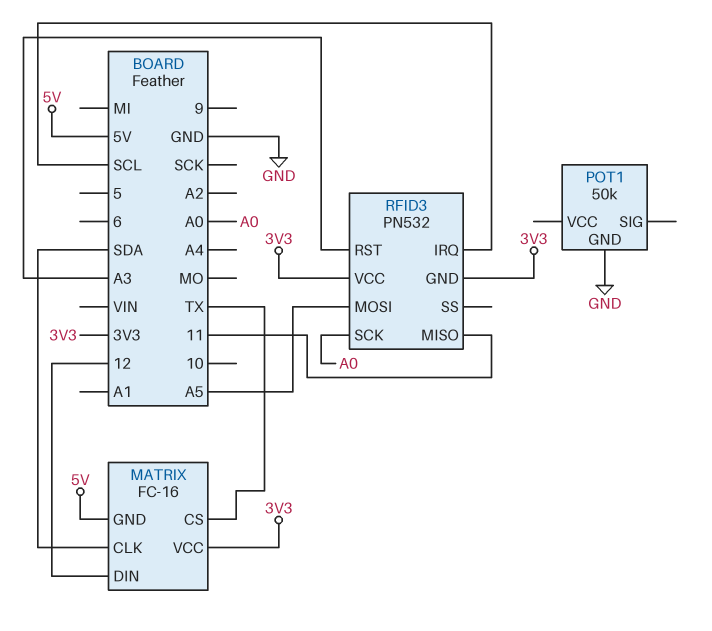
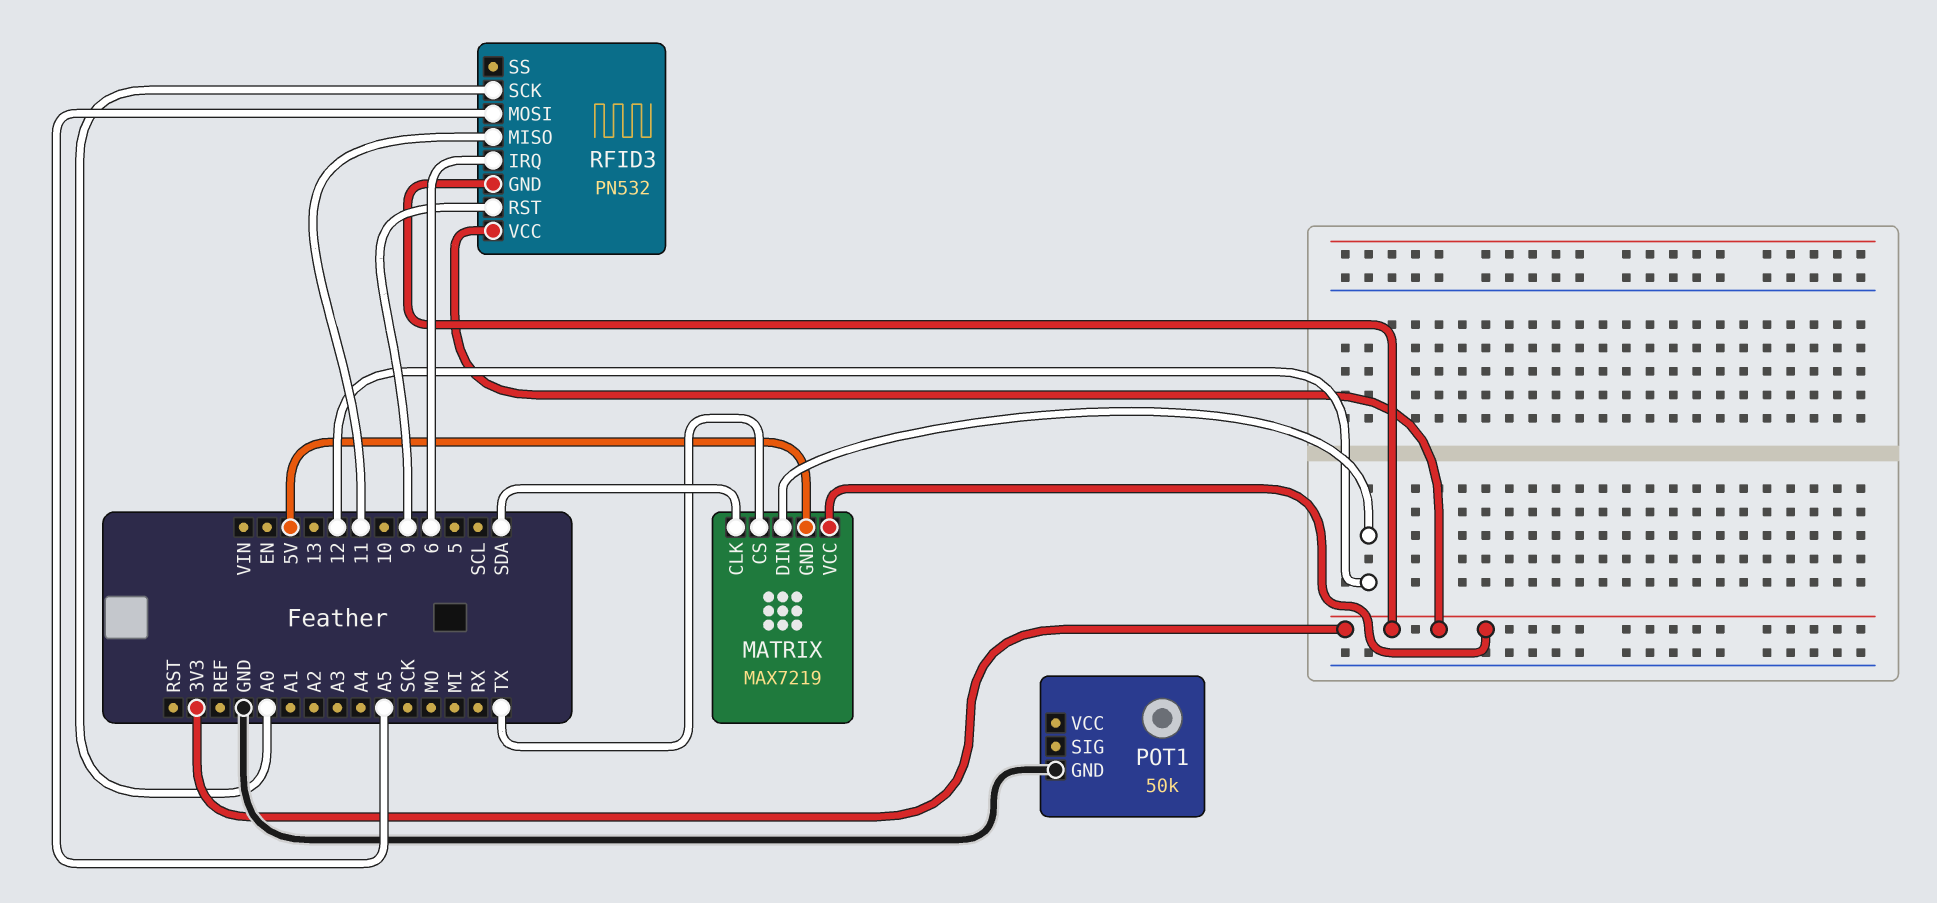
MATRIX: FC-16 -> MAX7219
RFID3 pin IRQ: SCL -> 6
RFID3 pin RST: A3 -> 9

